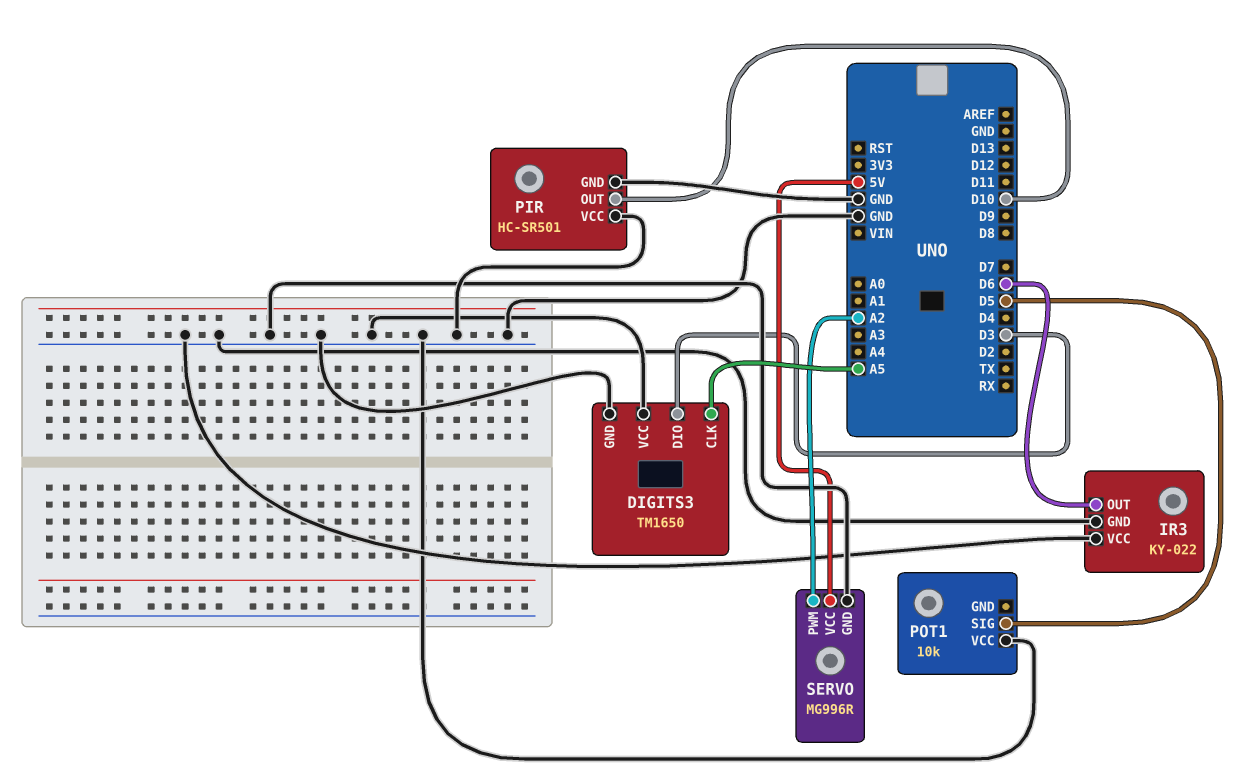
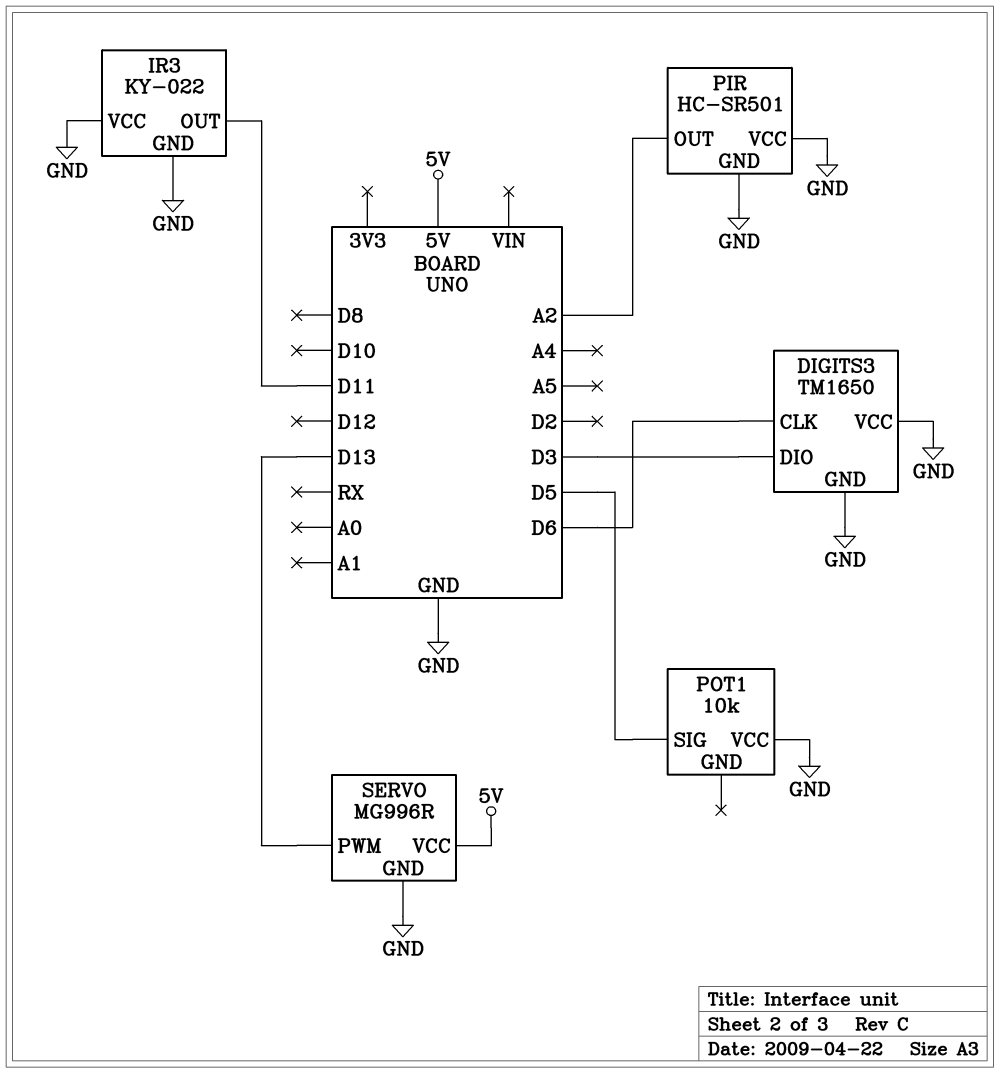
DIGITS3 pin CLK: A5 -> D6
IR3 pin OUT: D6 -> D11
PIR pin OUT: D10 -> A2
SERVO pin PWM: A2 -> D13

